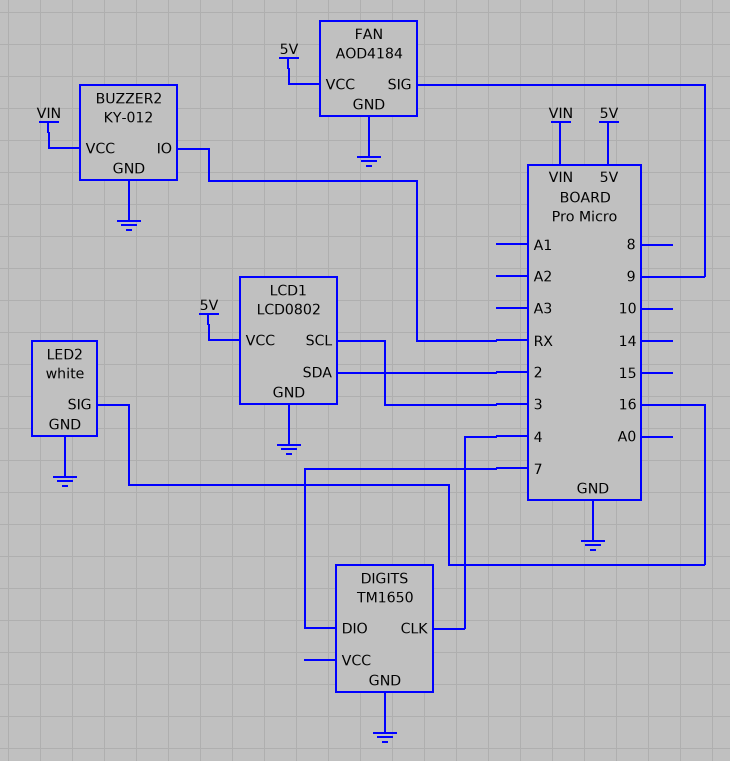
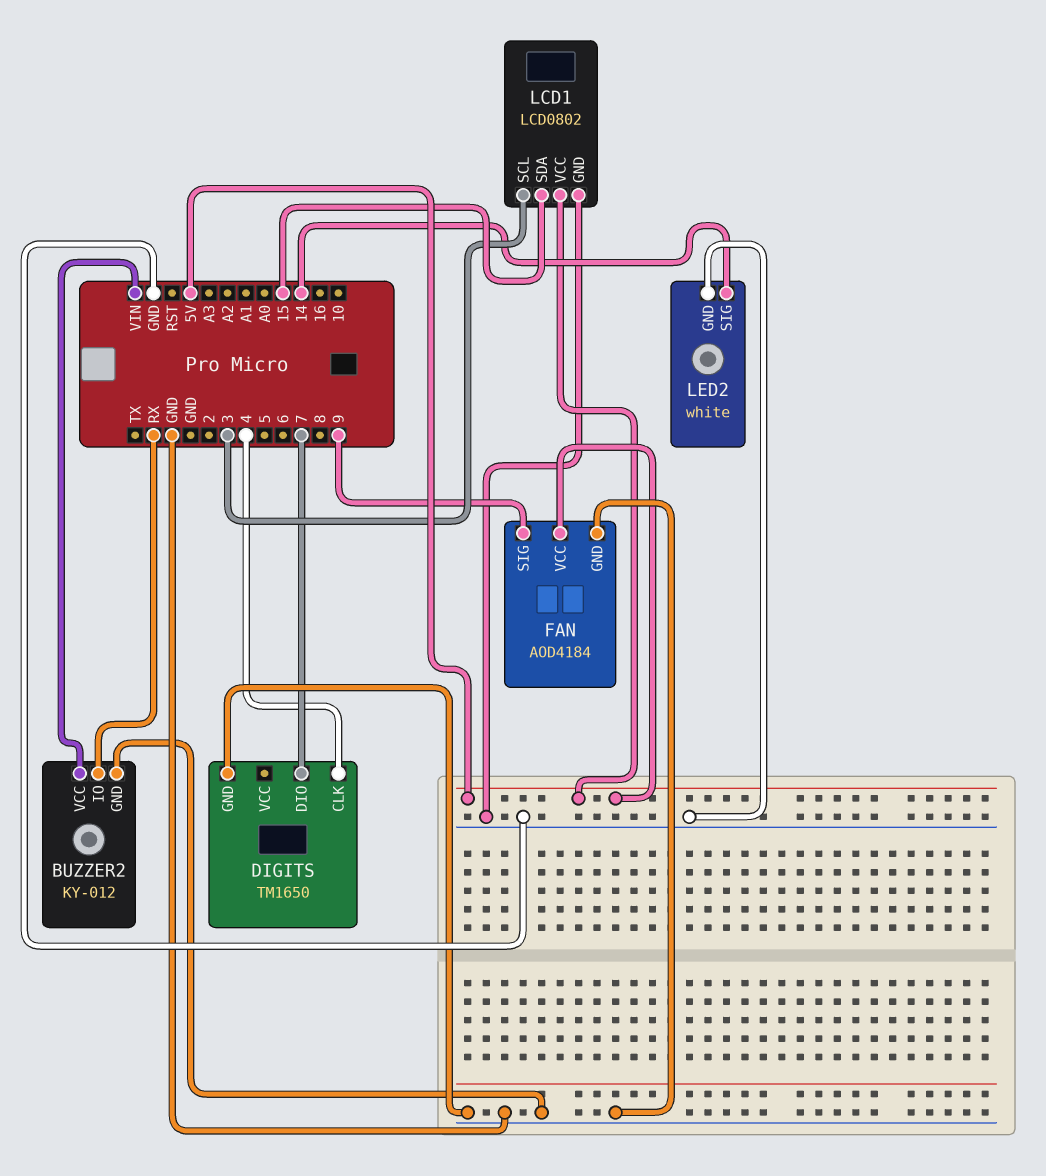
LCD1 pin SDA: 2 -> 15
LED2 pin SIG: 16 -> 14

